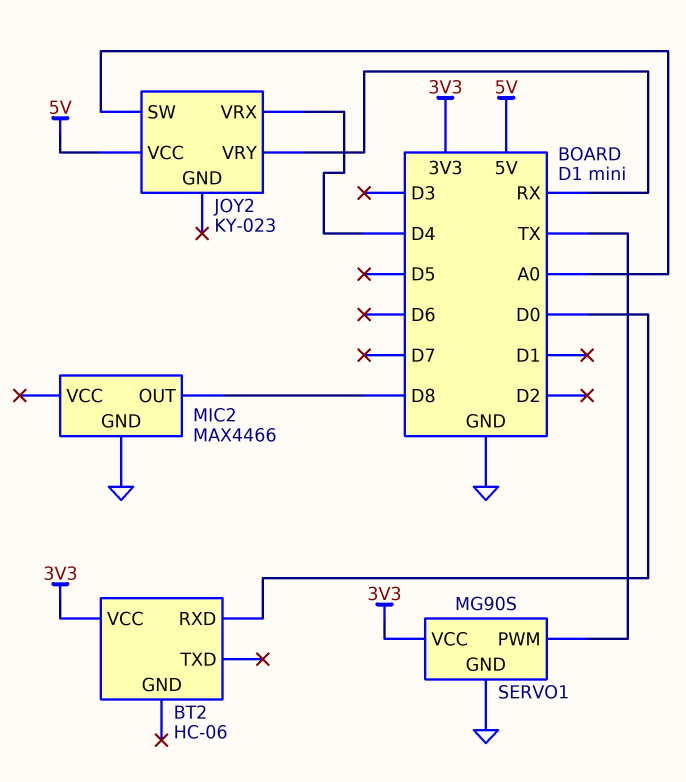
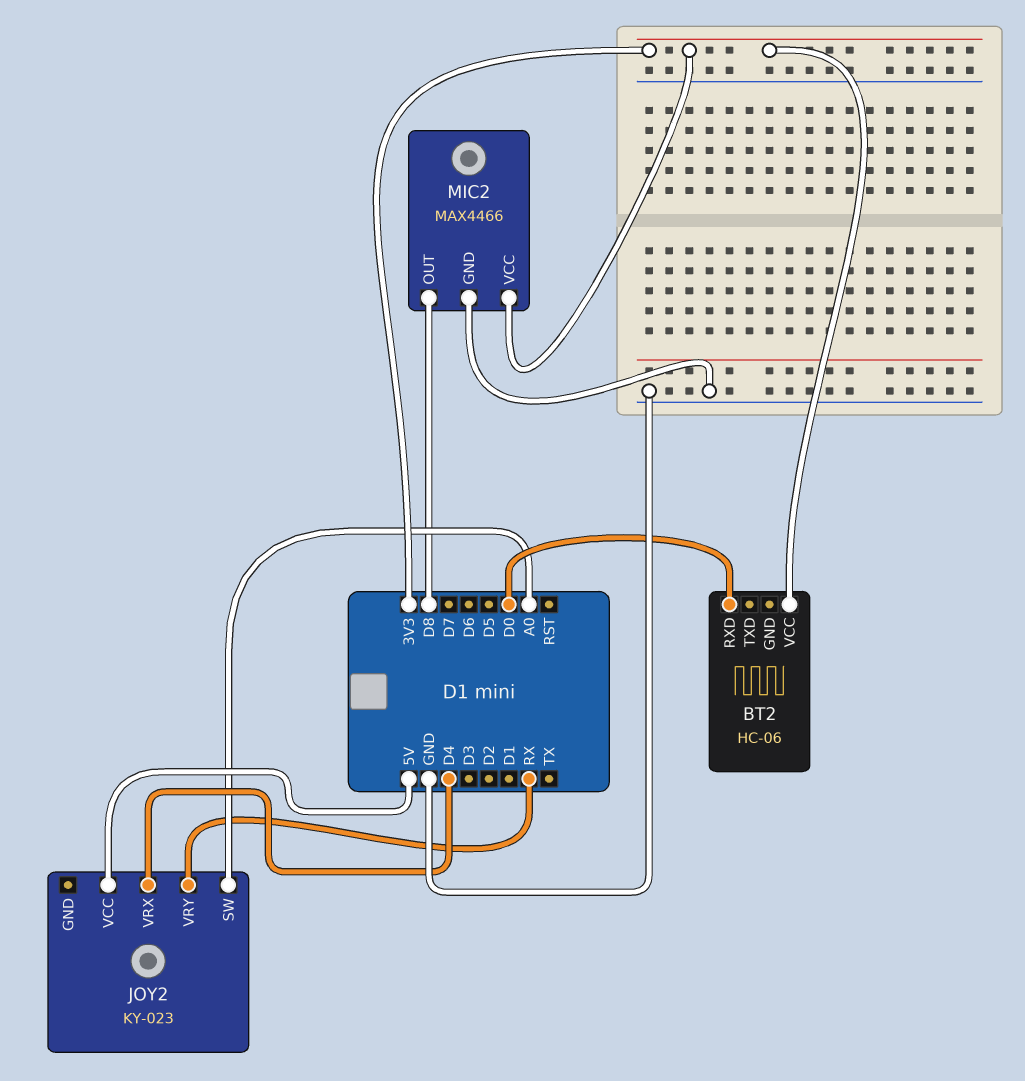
MIC2 pin VCC: none -> 3V3
SERVO1: MG90S -> none
SERVO1 pin GND: GND -> none
SERVO1 pin PWM: TX -> none
SERVO1 pin VCC: 3V3 -> none

